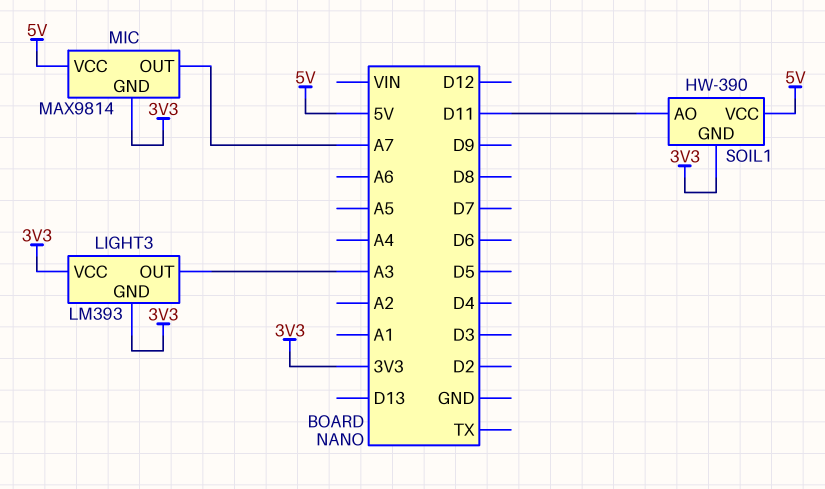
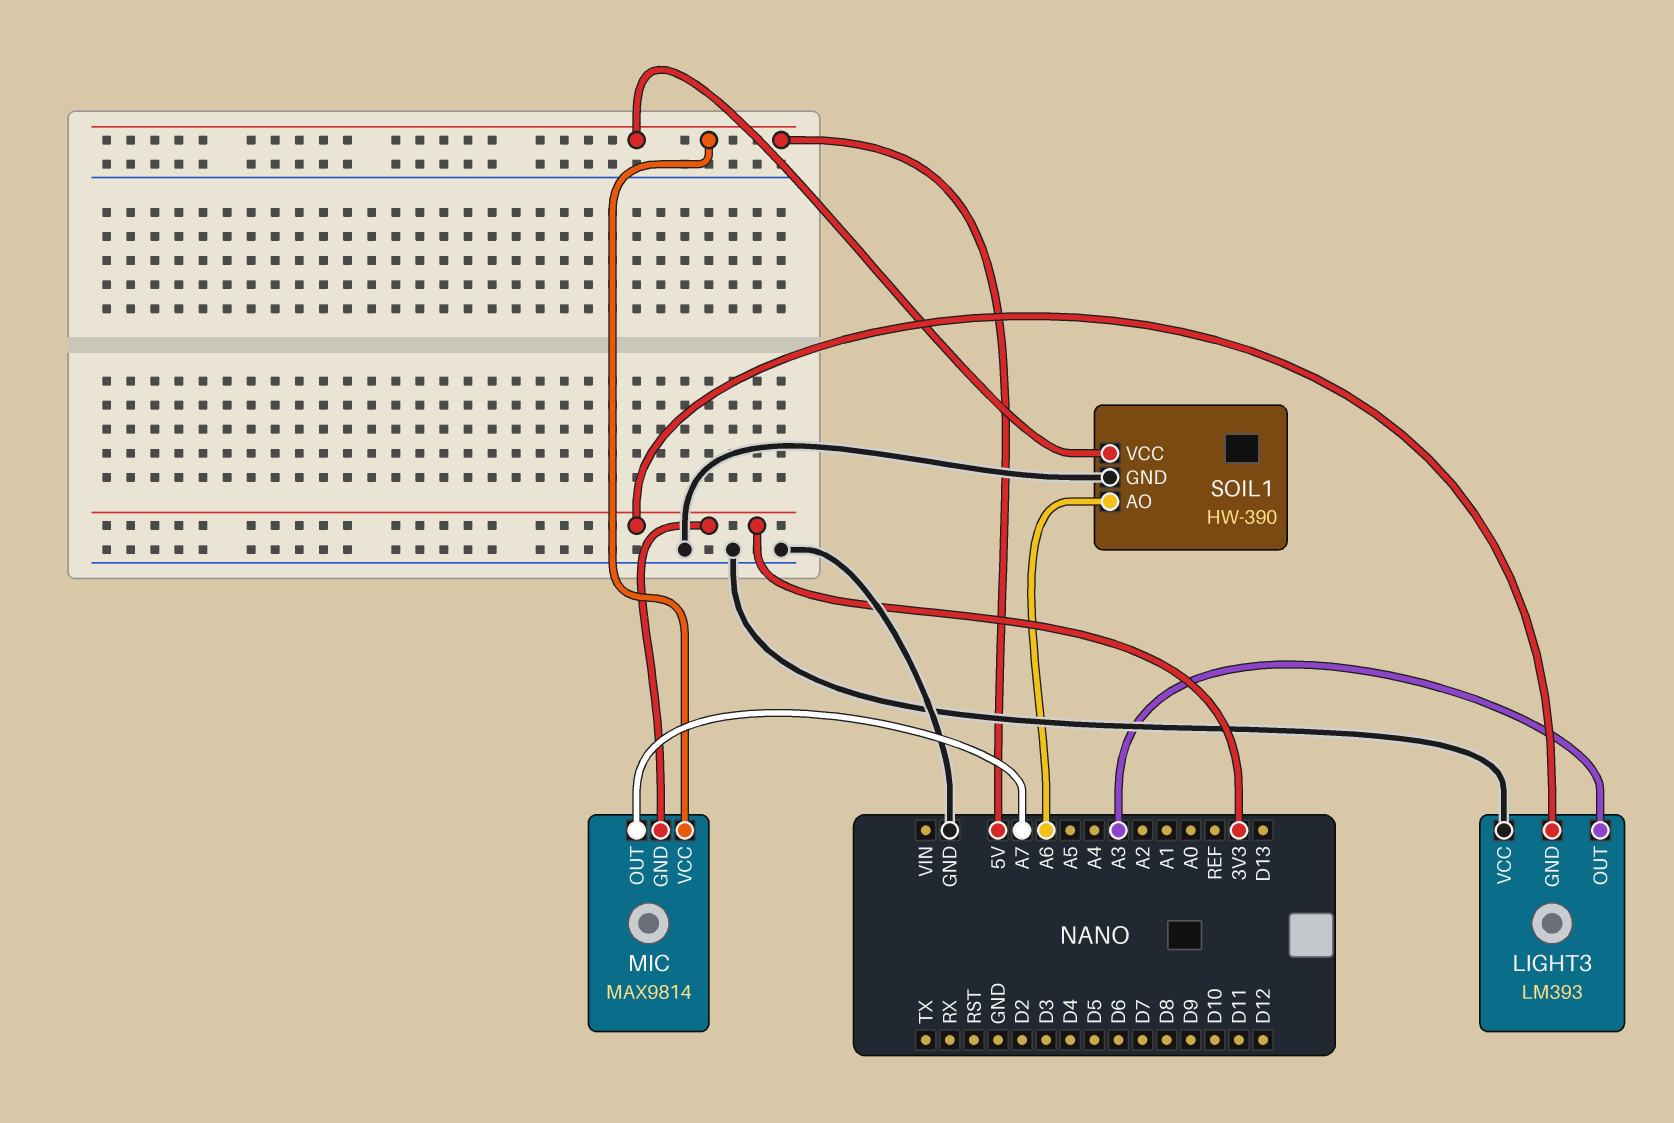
LIGHT3 pin VCC: 3V3 -> GND
SOIL1 pin AO: D11 -> A6
SOIL1 pin GND: 3V3 -> GND

